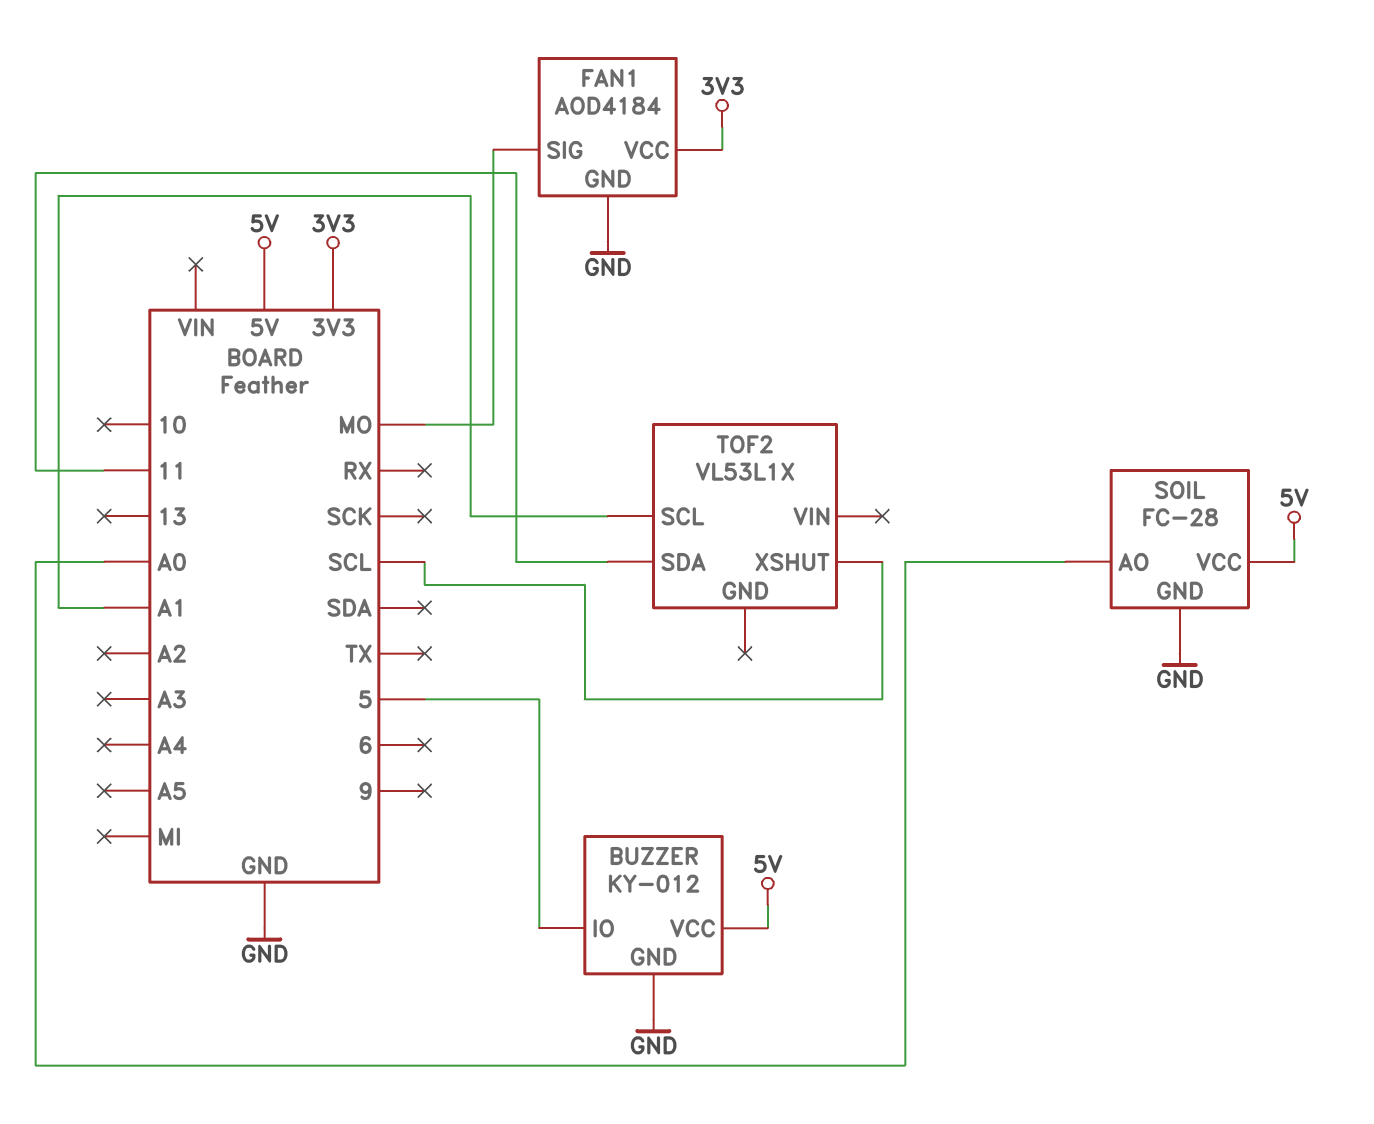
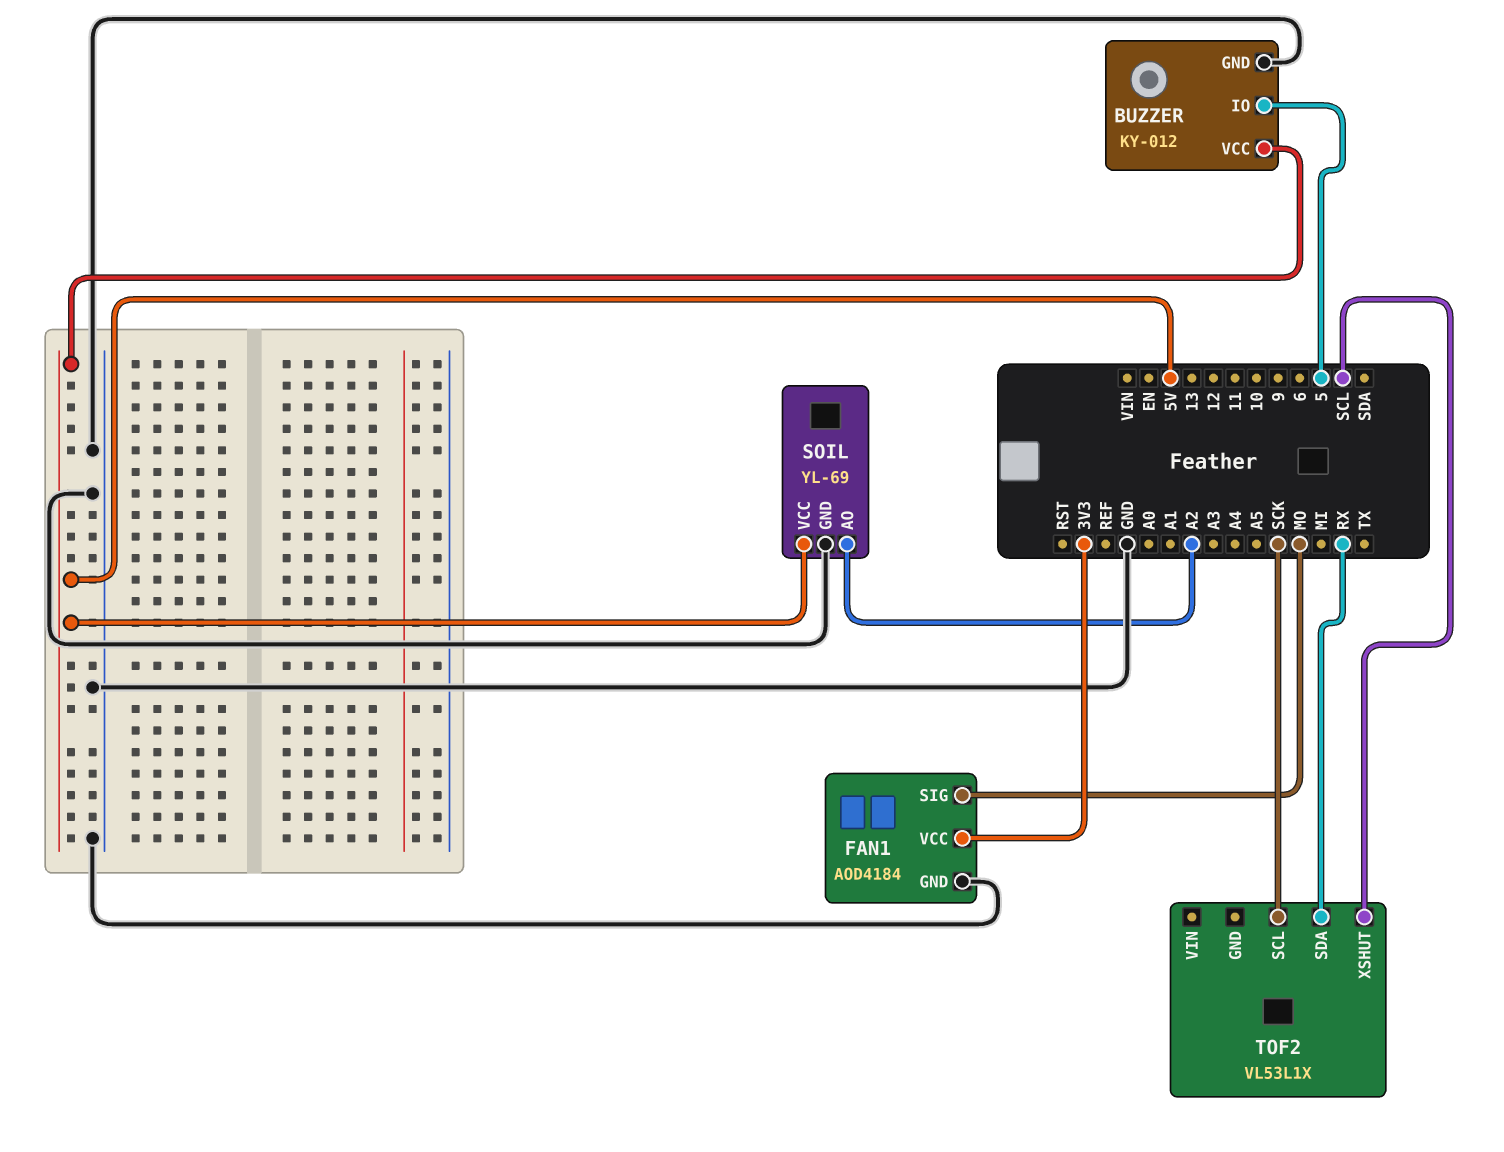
SOIL: FC-28 -> YL-69
SOIL pin AO: A0 -> A2
TOF2 pin SCL: A1 -> SCK
TOF2 pin SDA: 11 -> RX

